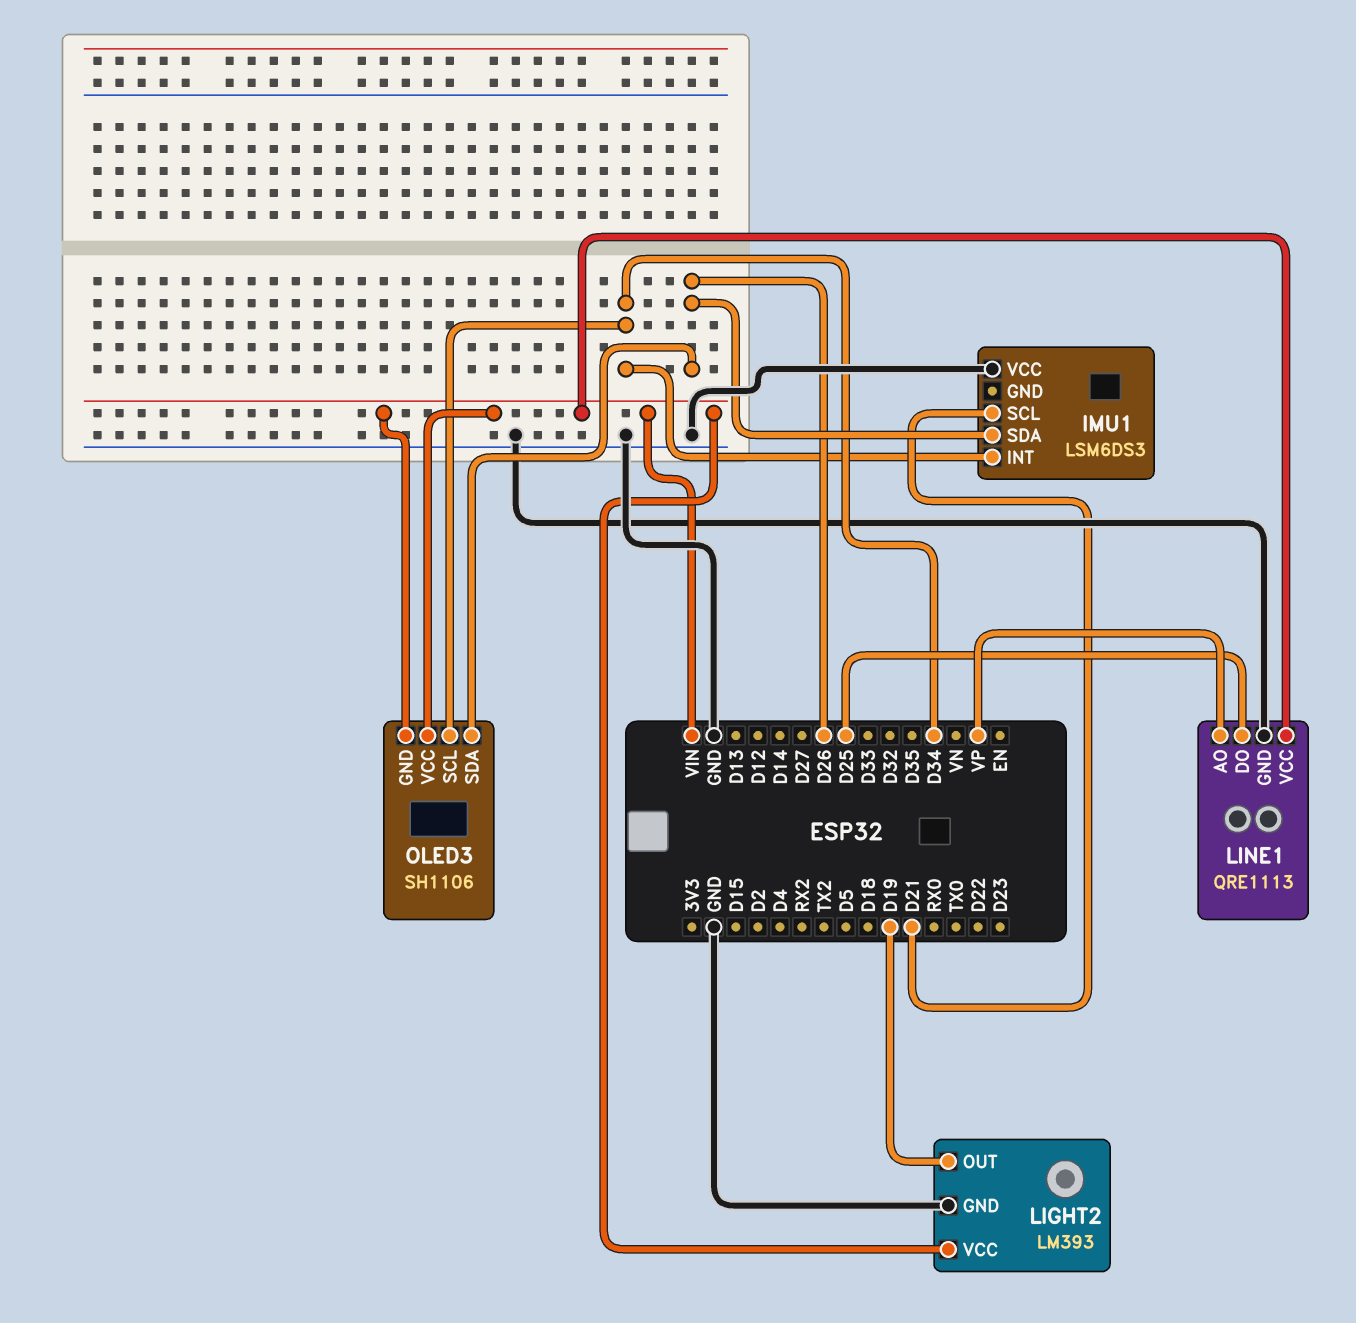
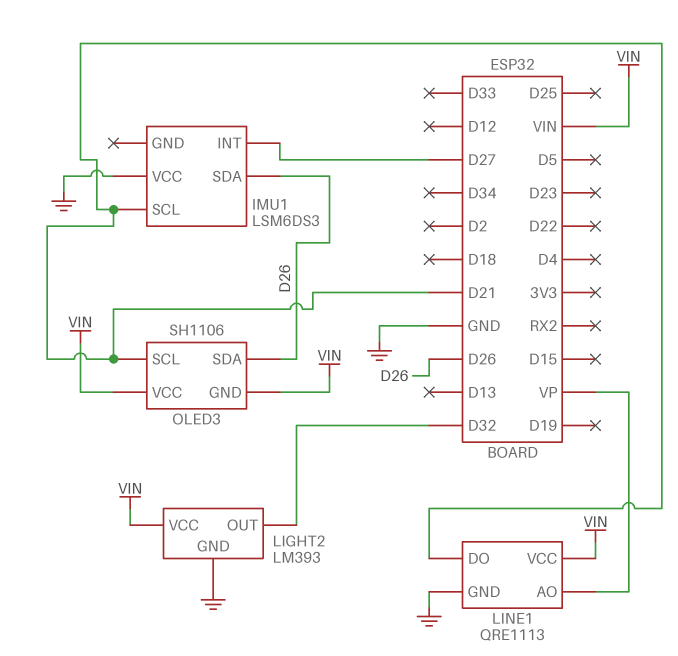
IMU1 pin INT: D34 -> D27
LIGHT2 pin OUT: D19 -> D32
LINE1 pin DO: D25 -> D21
OLED3 pin SCL: D34 -> D21

